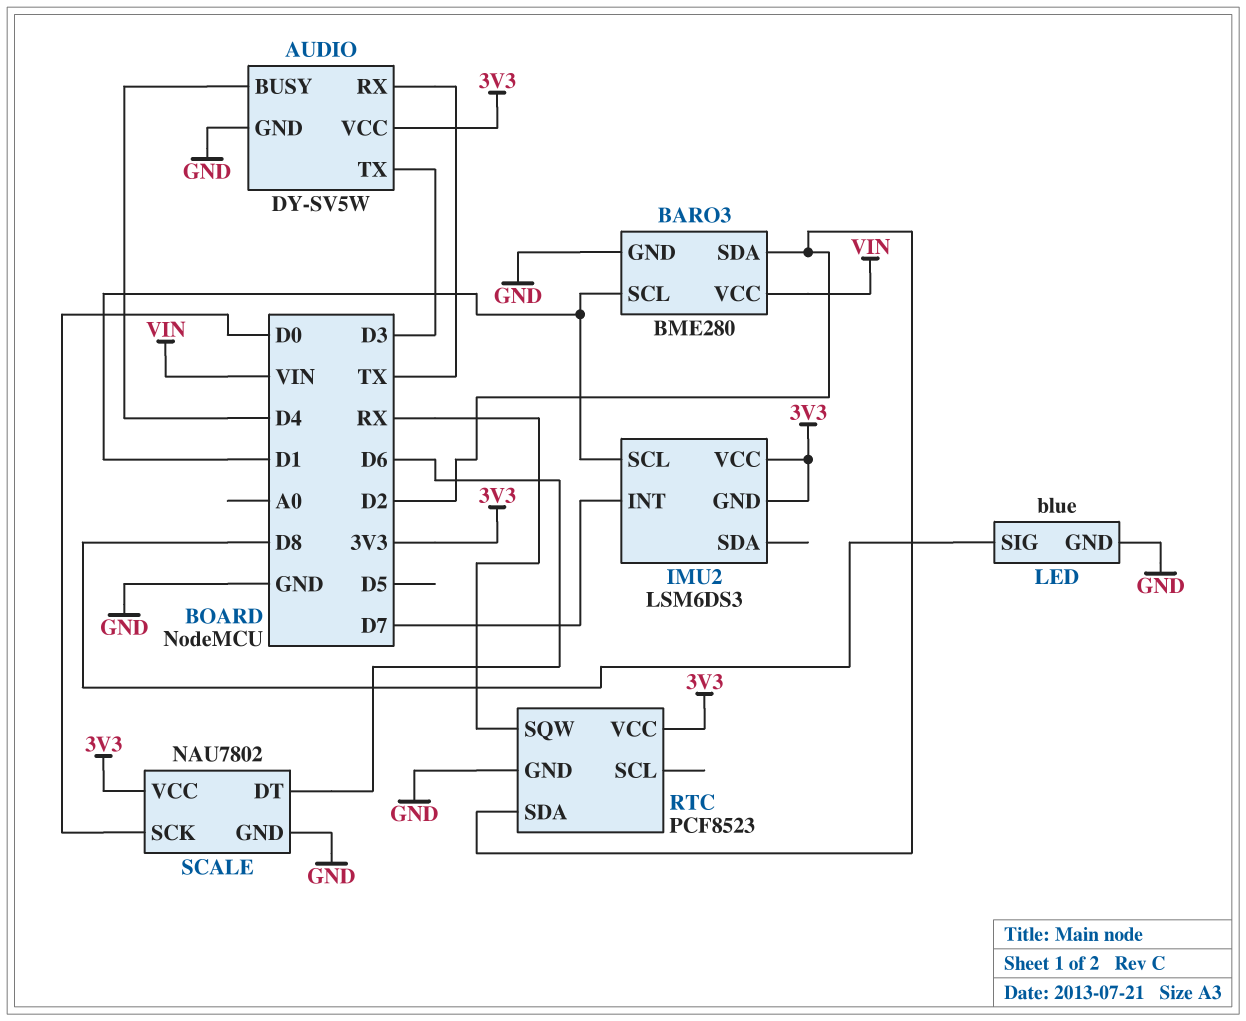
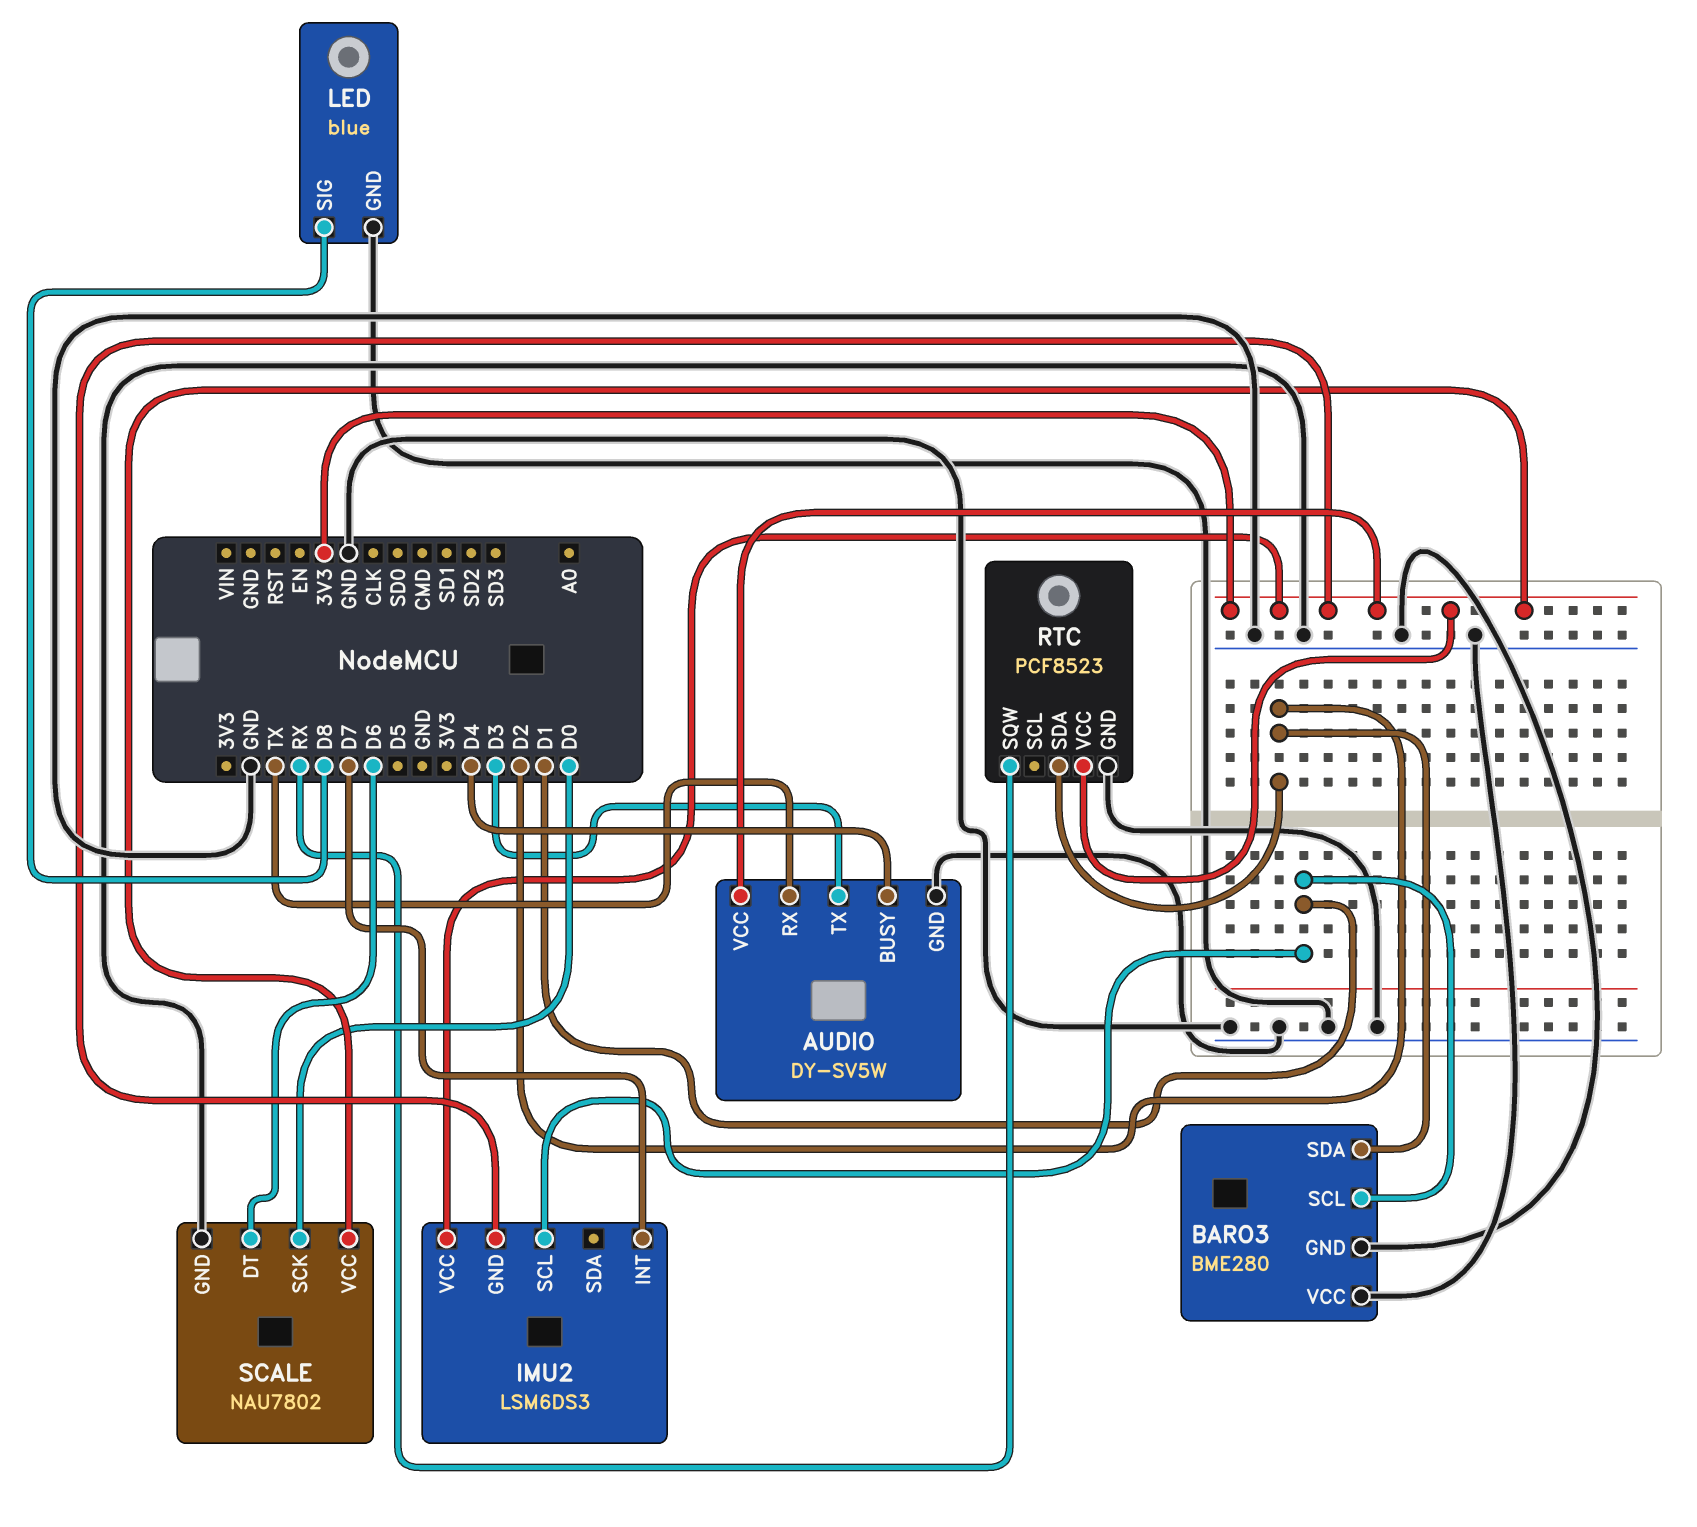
BARO3 pin VCC: VIN -> GND

